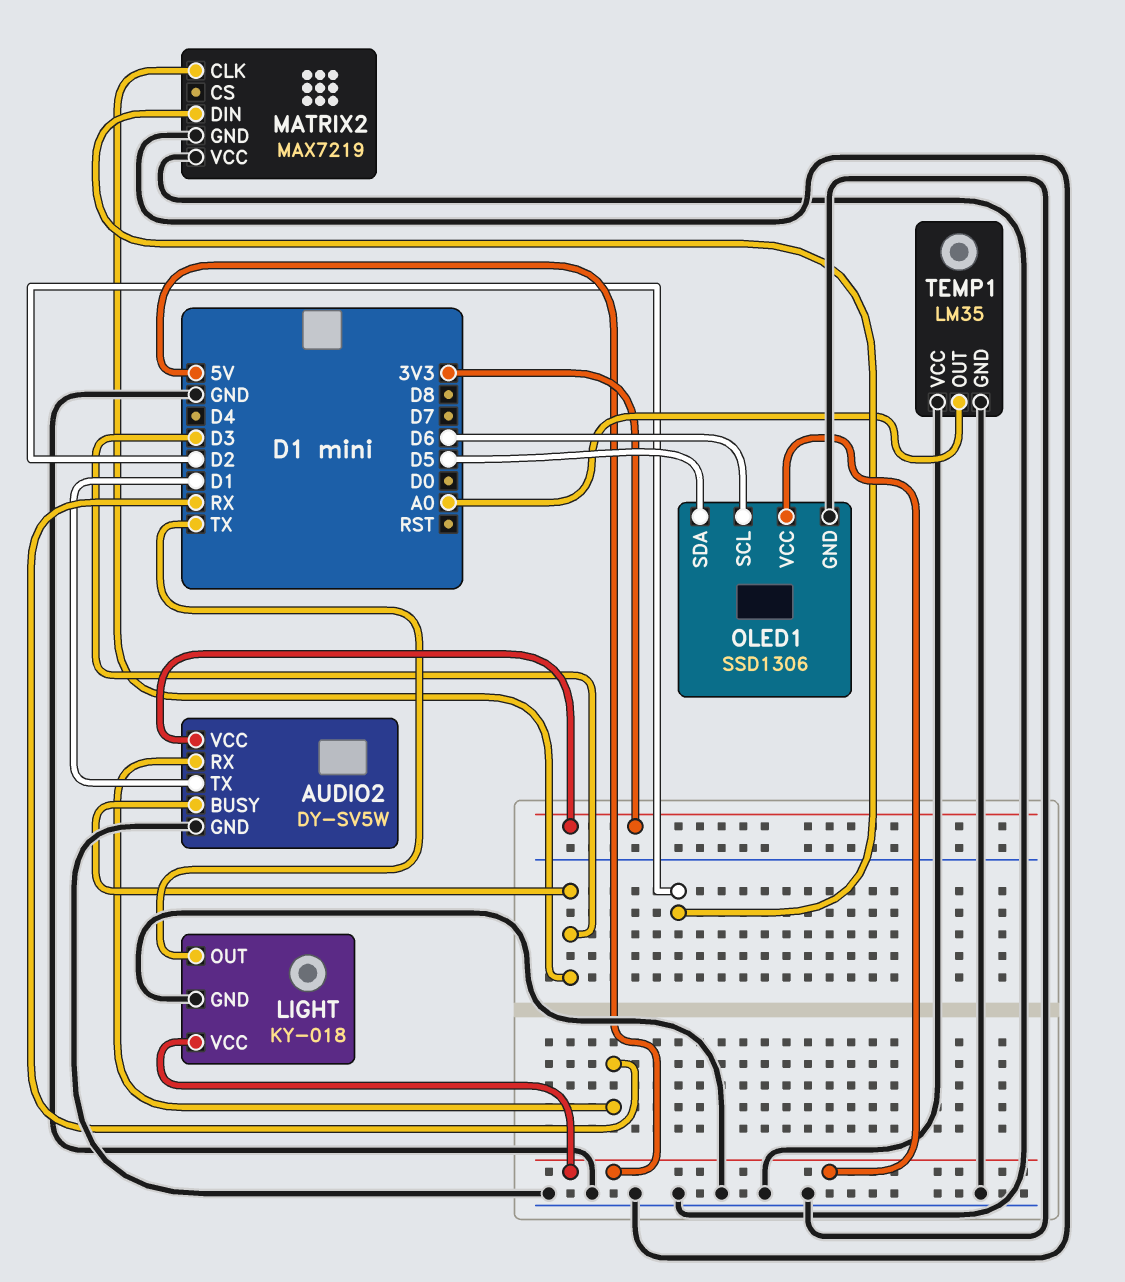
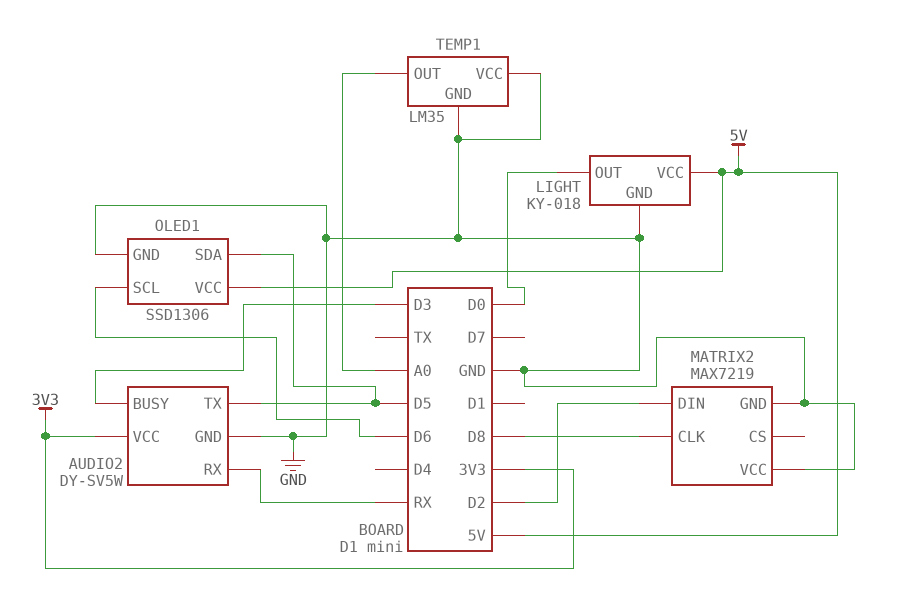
AUDIO2 pin TX: D1 -> D5
LIGHT pin OUT: TX -> D0
MATRIX2 pin CLK: D3 -> D8

